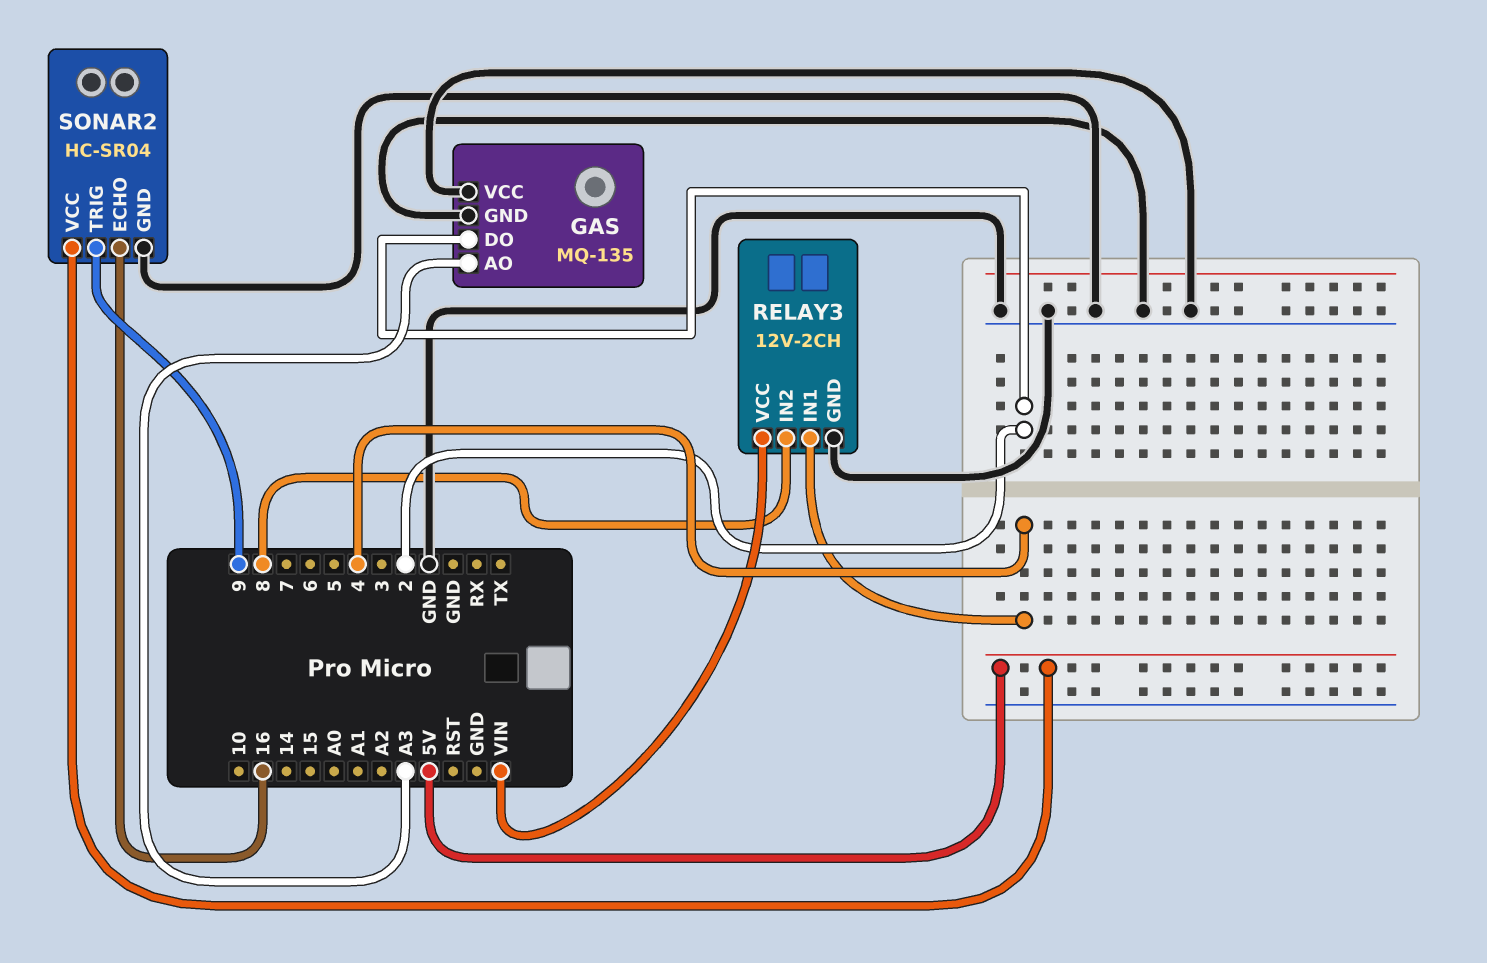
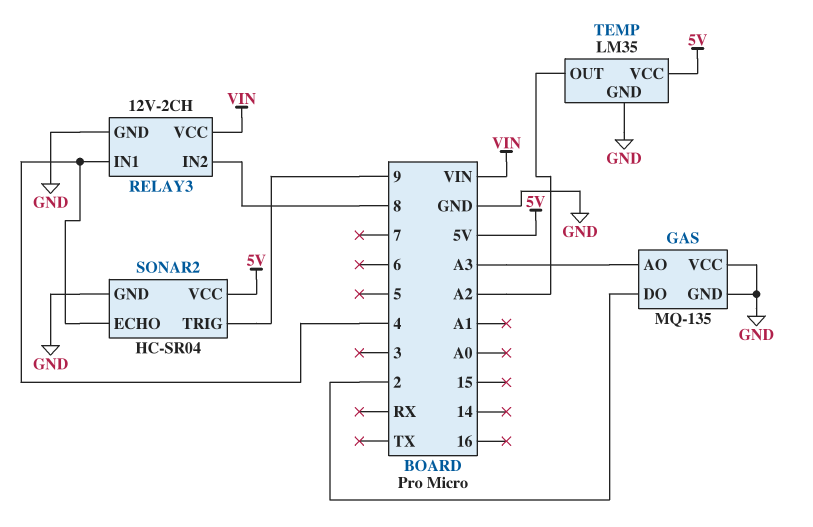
SONAR2 pin ECHO: 16 -> 4
TEMP: none -> LM35
TEMP pin GND: none -> GND
TEMP pin OUT: none -> A2
TEMP pin VCC: none -> 5V

